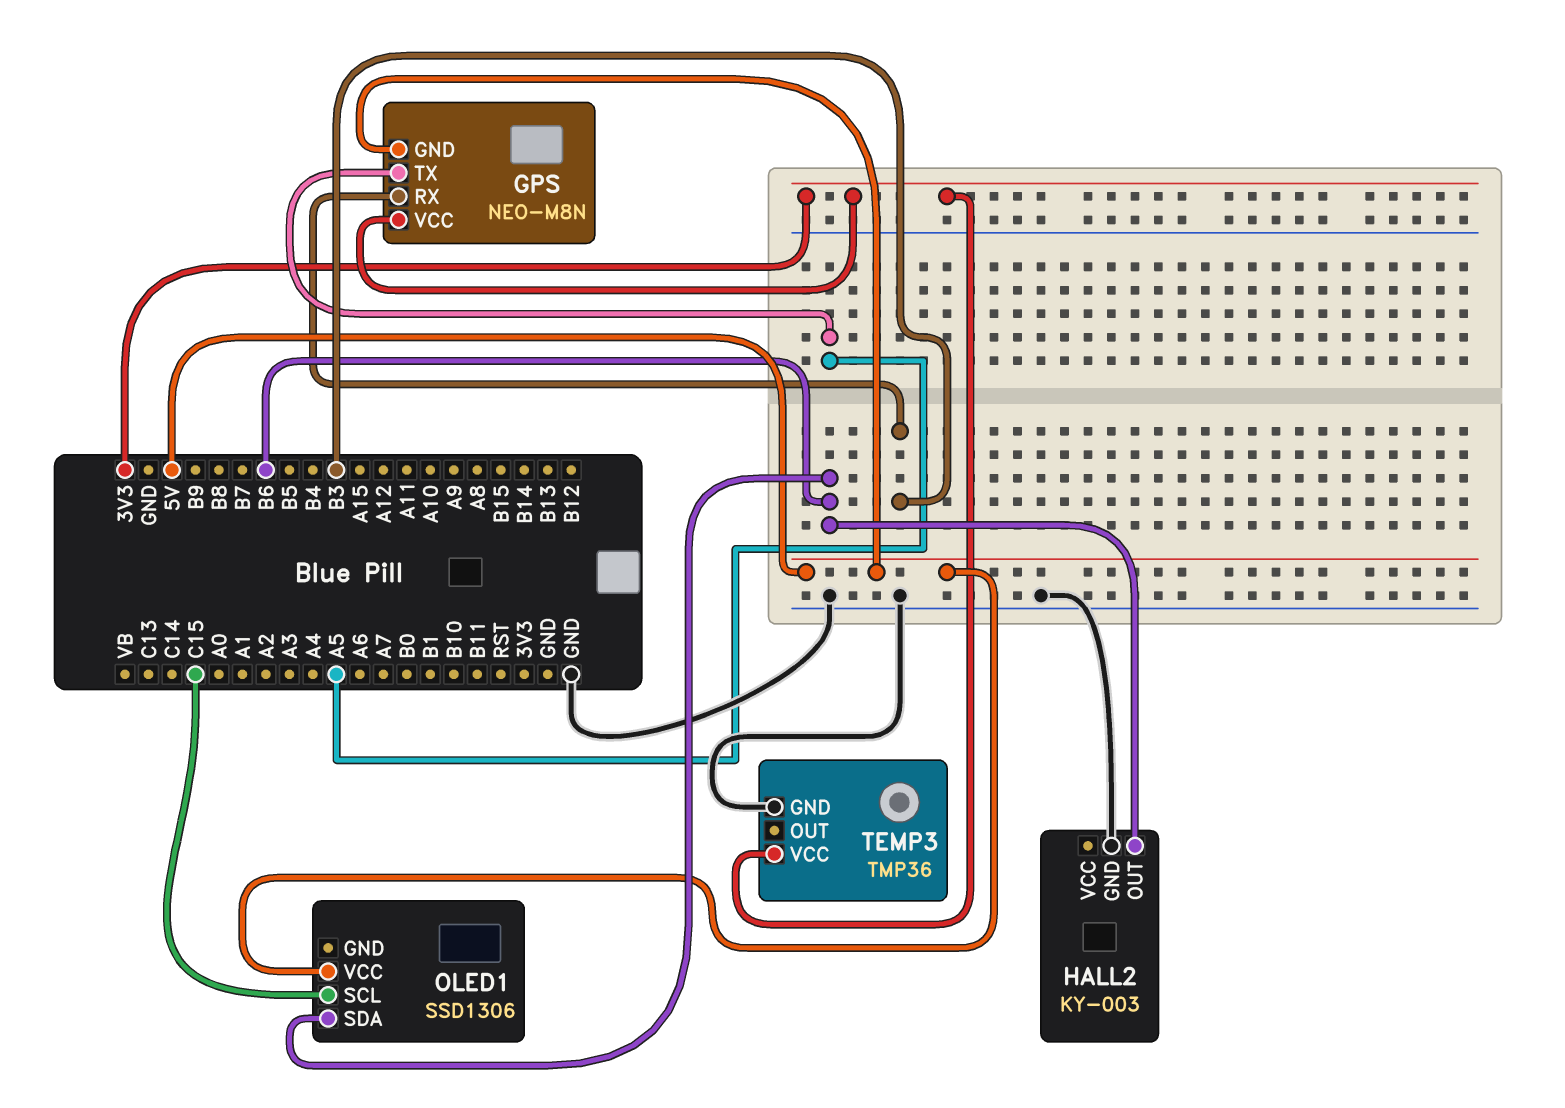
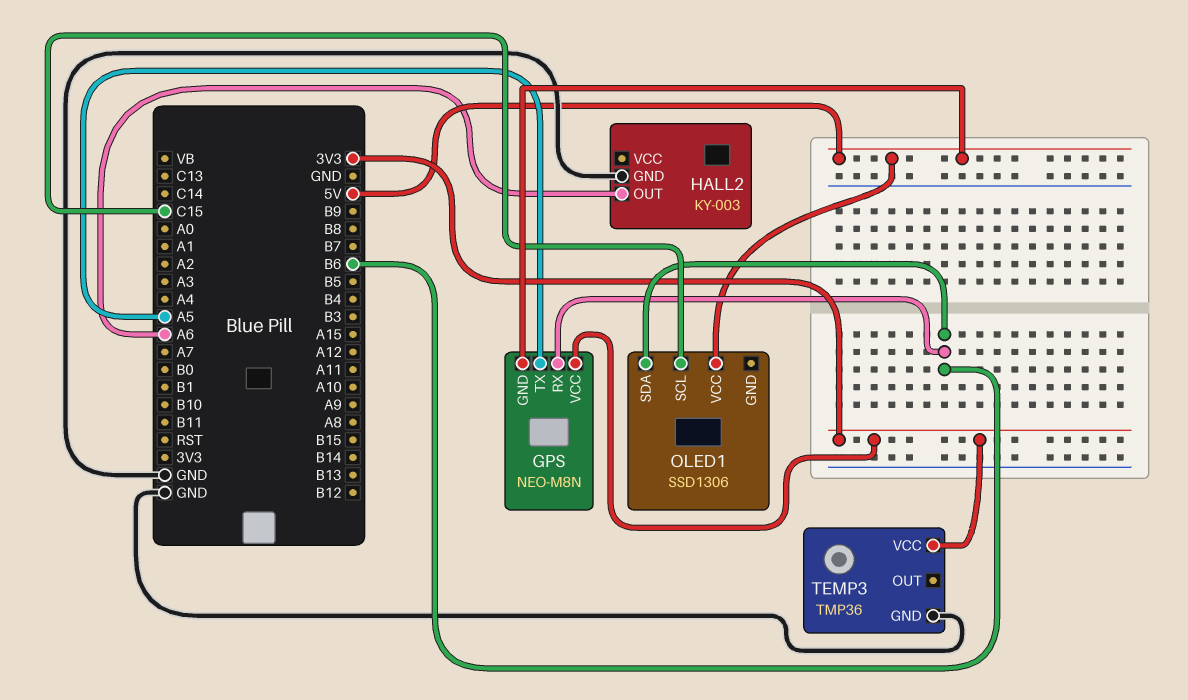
GPS pin RX: B3 -> B6
HALL2 pin OUT: B6 -> A6

